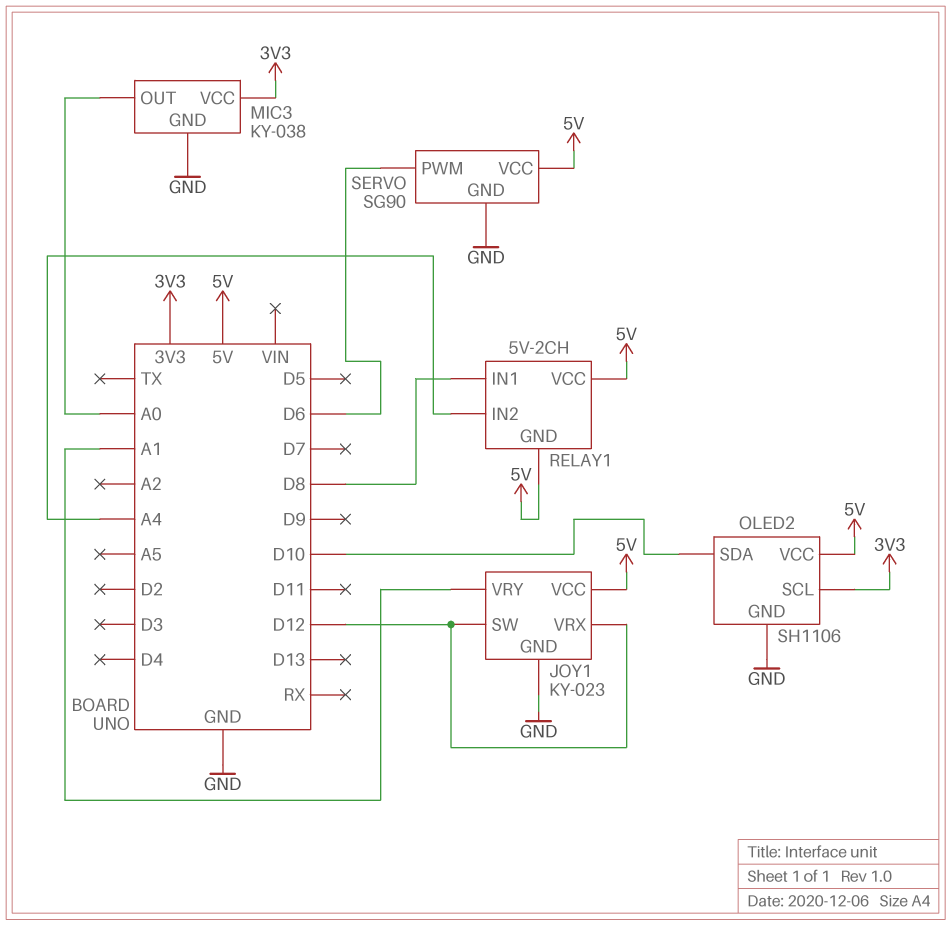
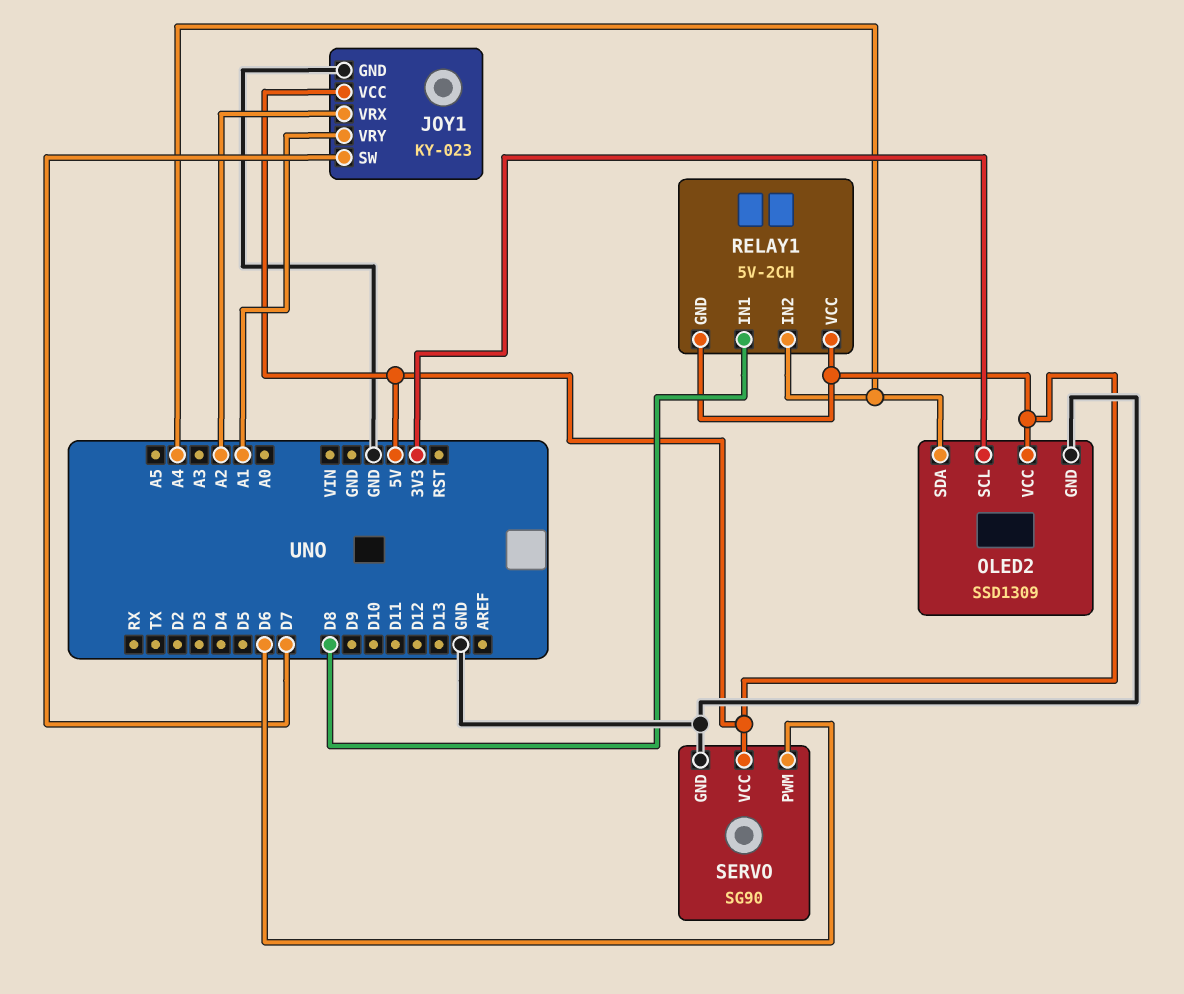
JOY1 pin SW: D12 -> D7
JOY1 pin VRX: D12 -> A2
MIC3: KY-038 -> none
MIC3 pin GND: GND -> none
MIC3 pin OUT: A0 -> none
MIC3 pin VCC: 3V3 -> none
OLED2: SH1106 -> SSD1309
OLED2 pin SDA: D10 -> A4

